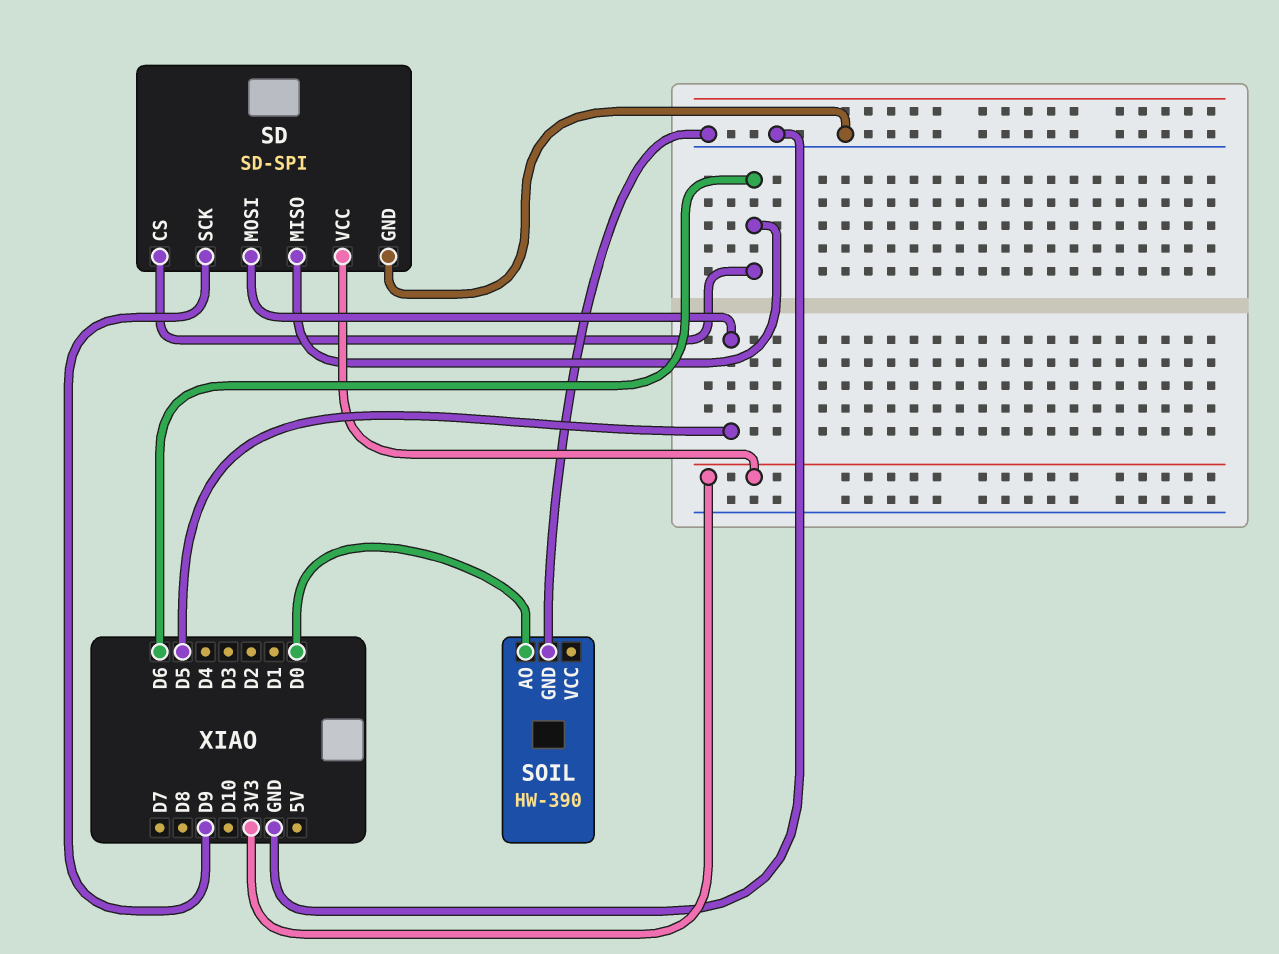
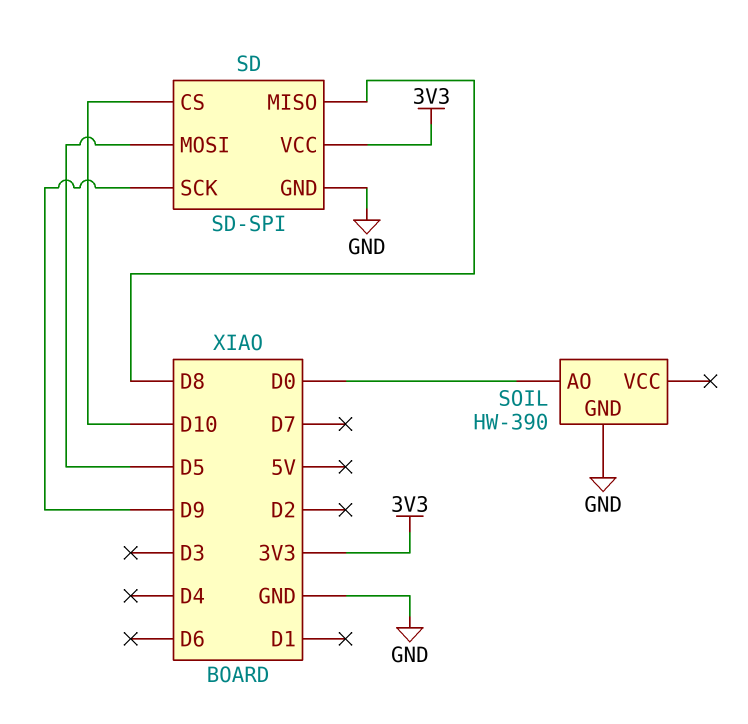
SD pin CS: D6 -> D10
SD pin MISO: D6 -> D8

